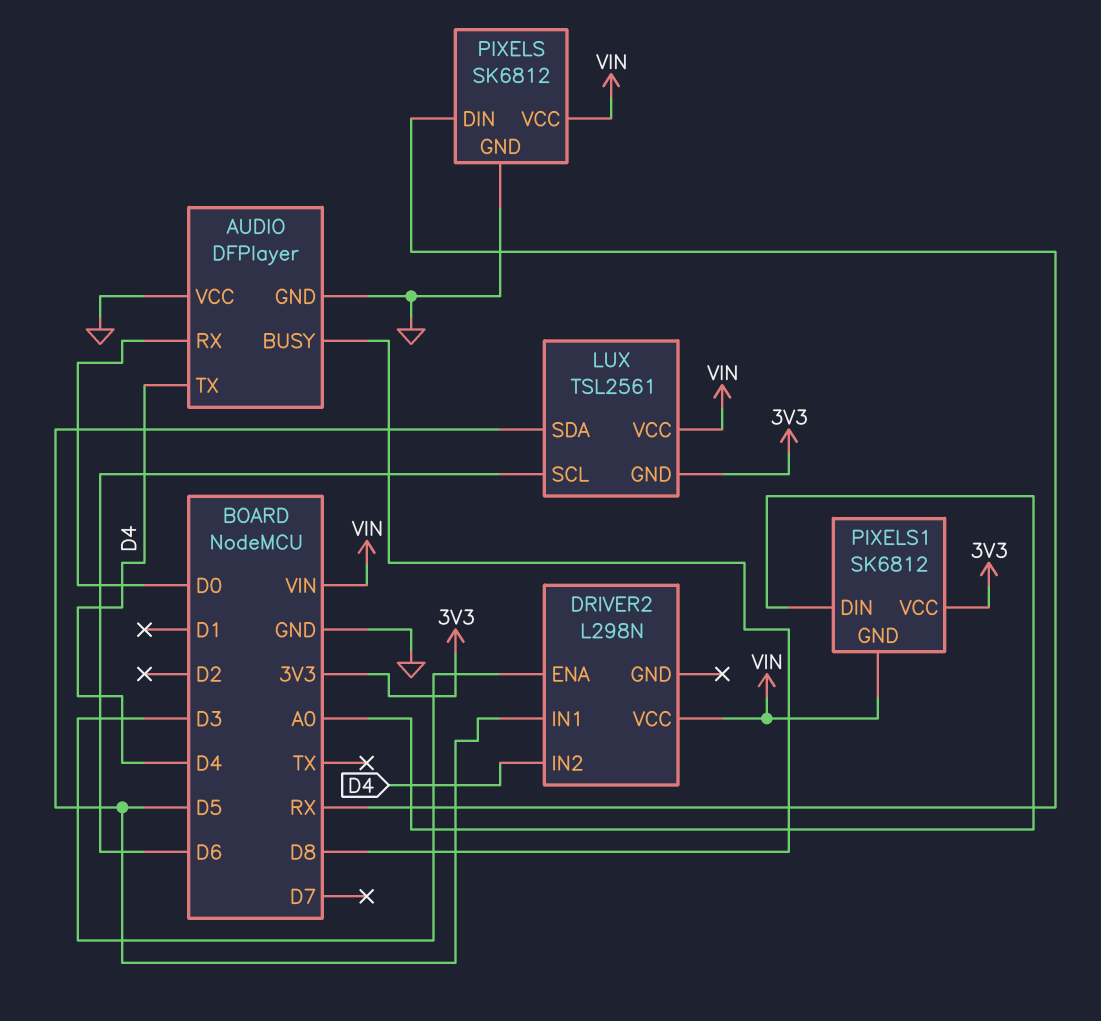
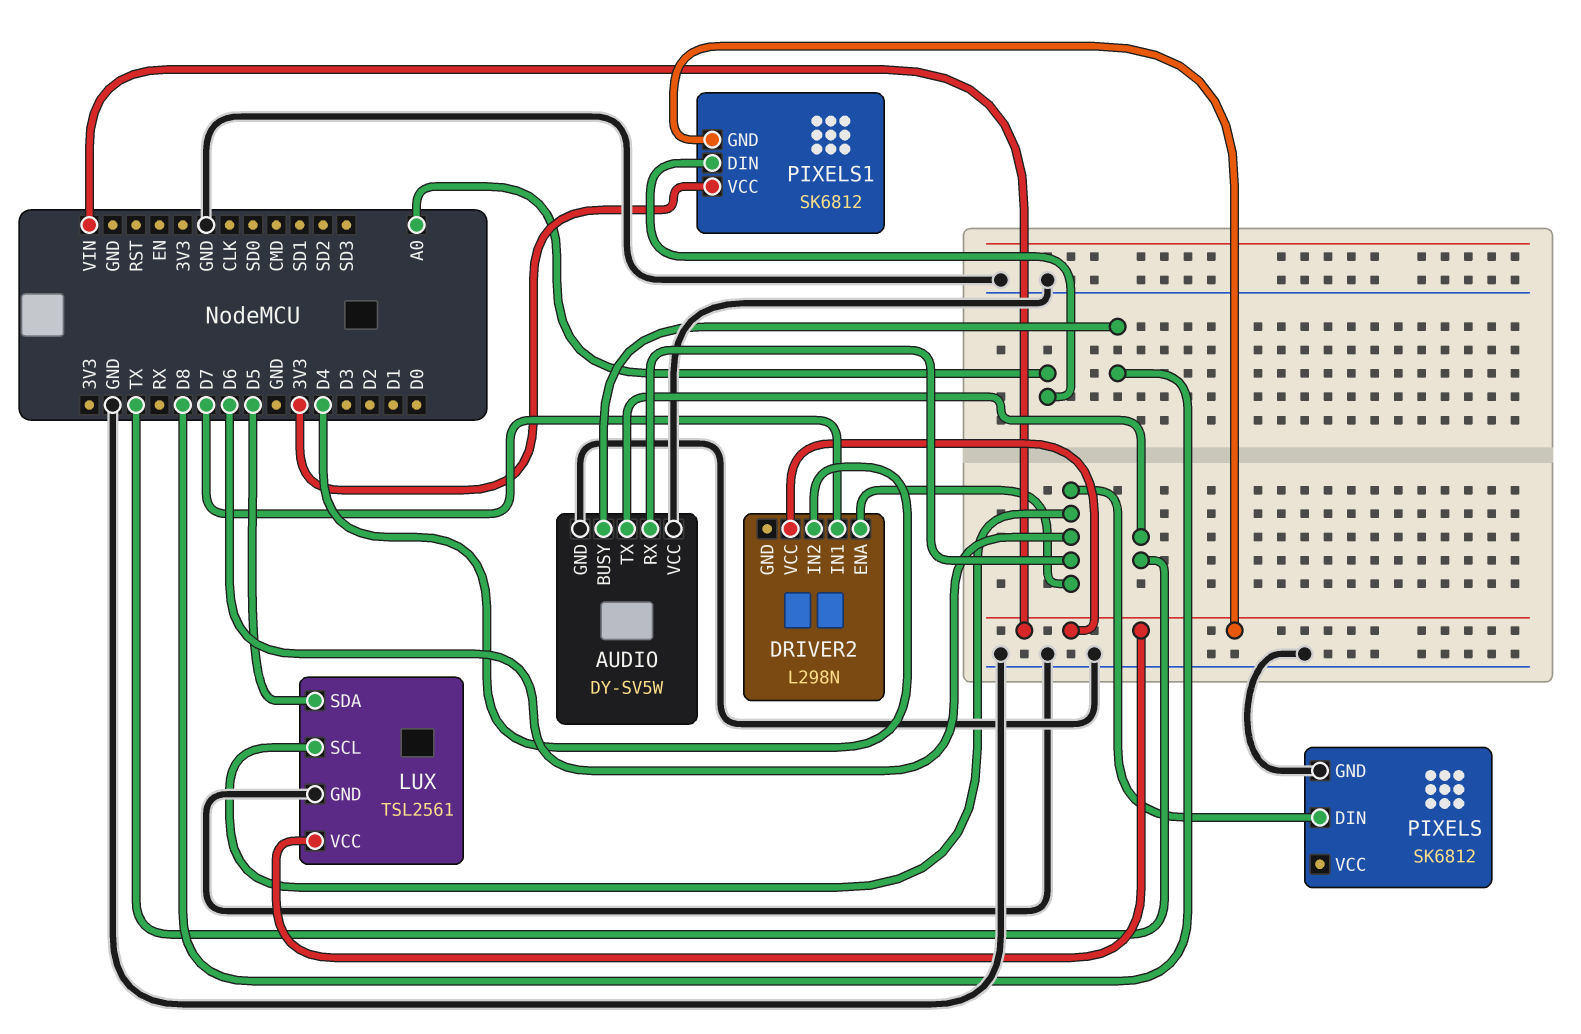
AUDIO: DFPlayer -> DY-SV5W
AUDIO pin RX: D0 -> D6
AUDIO pin TX: D4 -> TX
DRIVER2 pin ENA: D3 -> D6
DRIVER2 pin IN1: D5 -> D7
LUX pin GND: 3V3 -> GND
PIXELS pin DIN: RX -> D6
PIXELS pin VCC: VIN -> none

